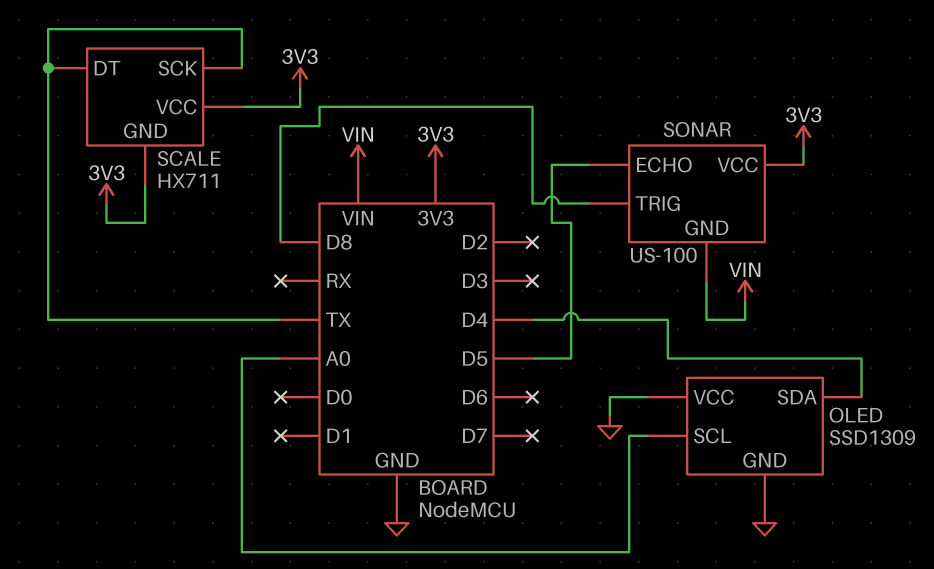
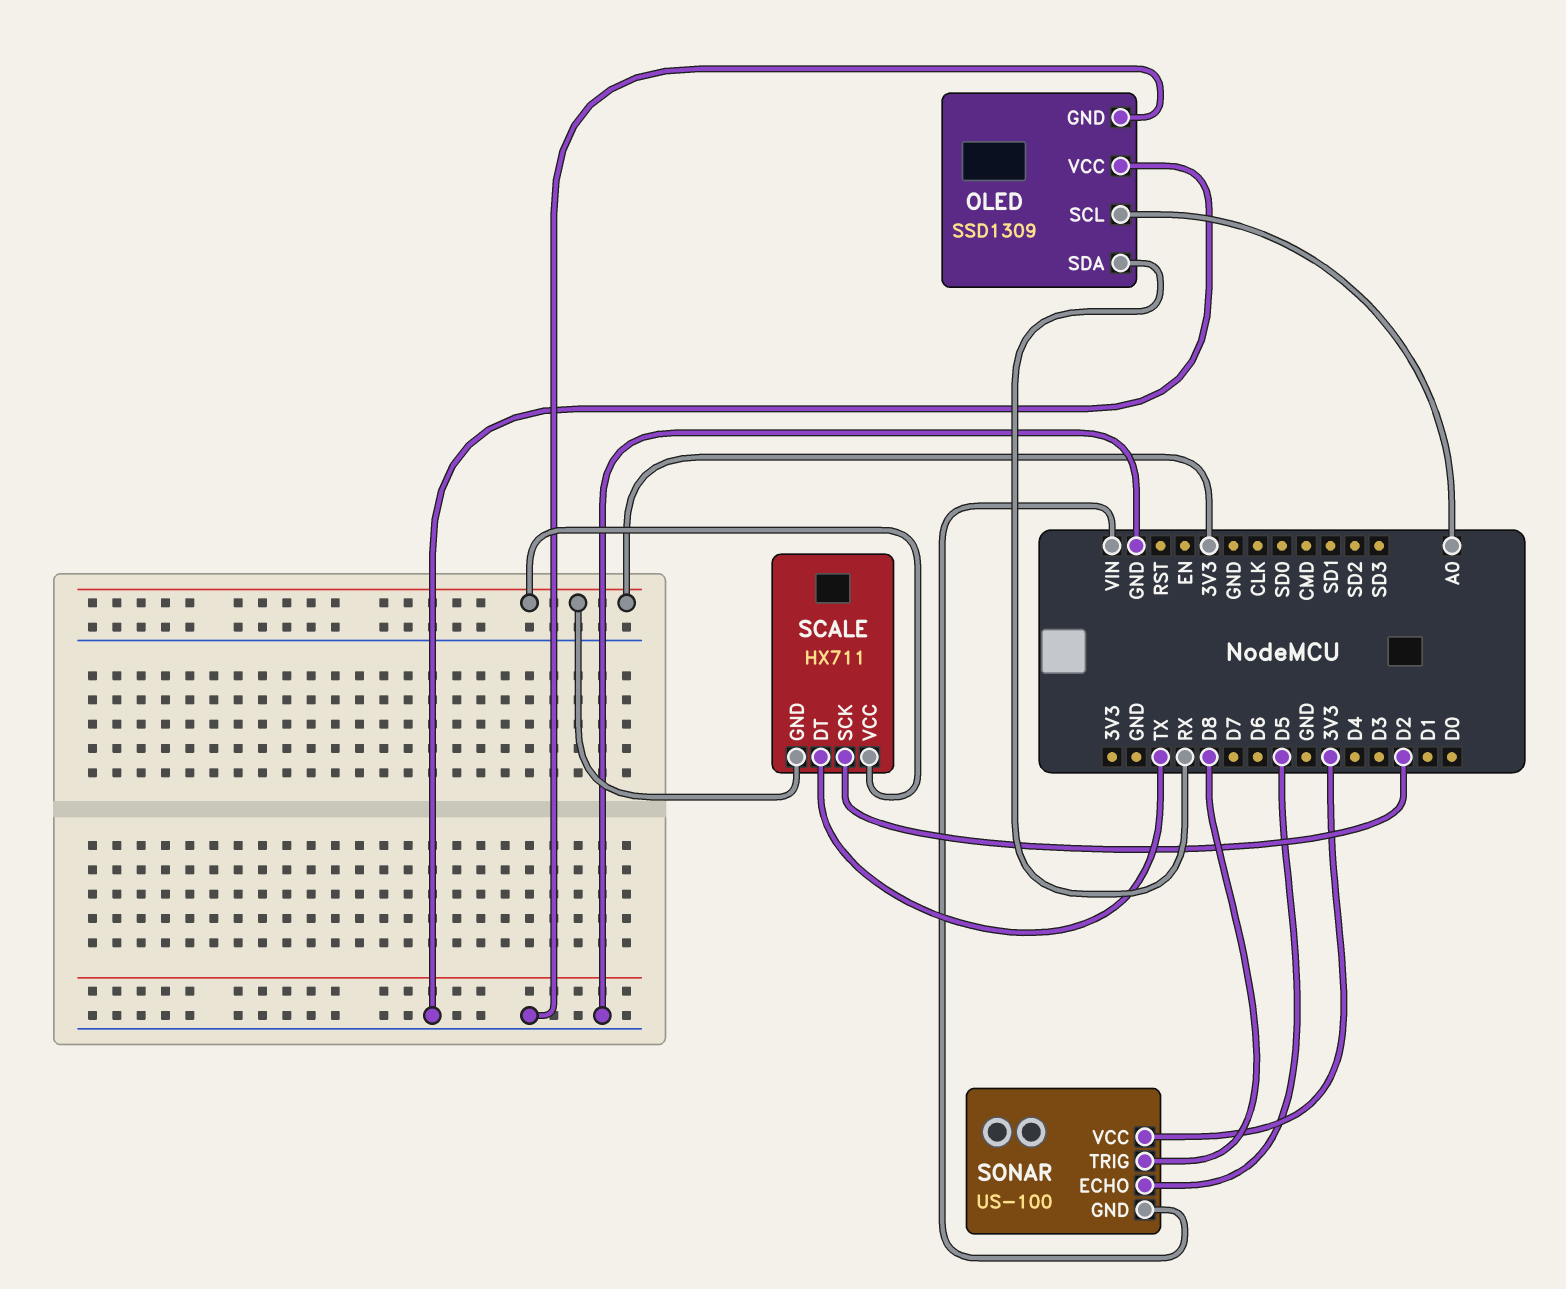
OLED pin SDA: D4 -> RX
SCALE pin SCK: TX -> D2

